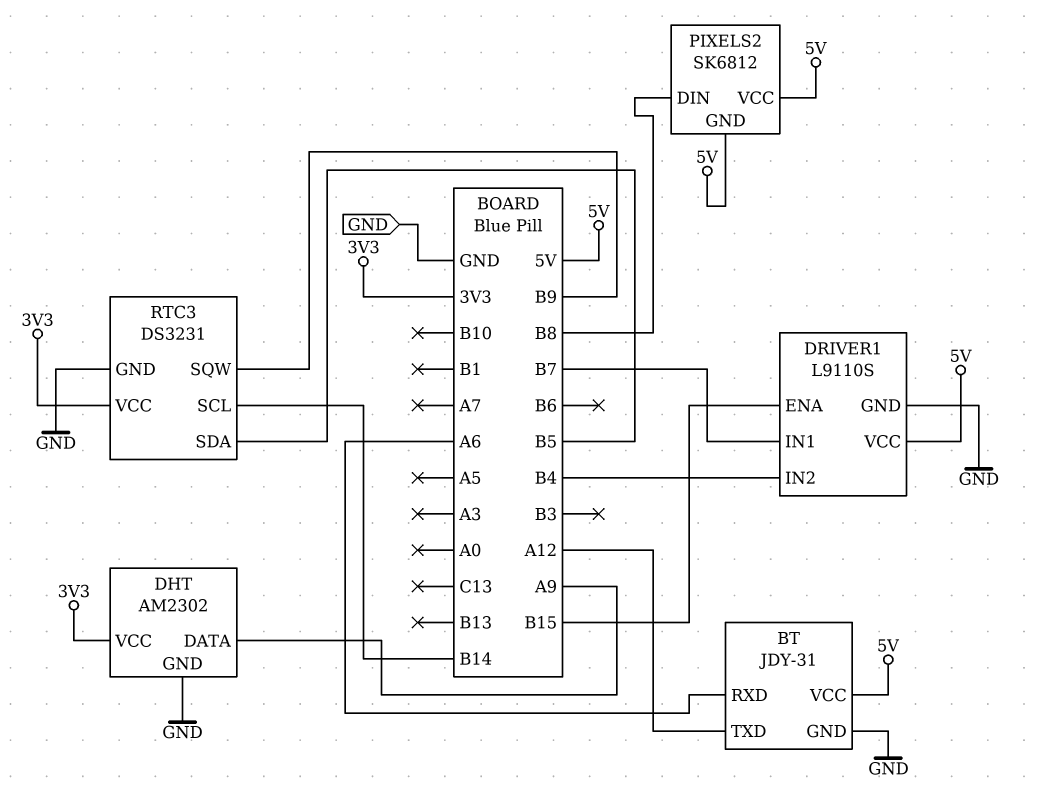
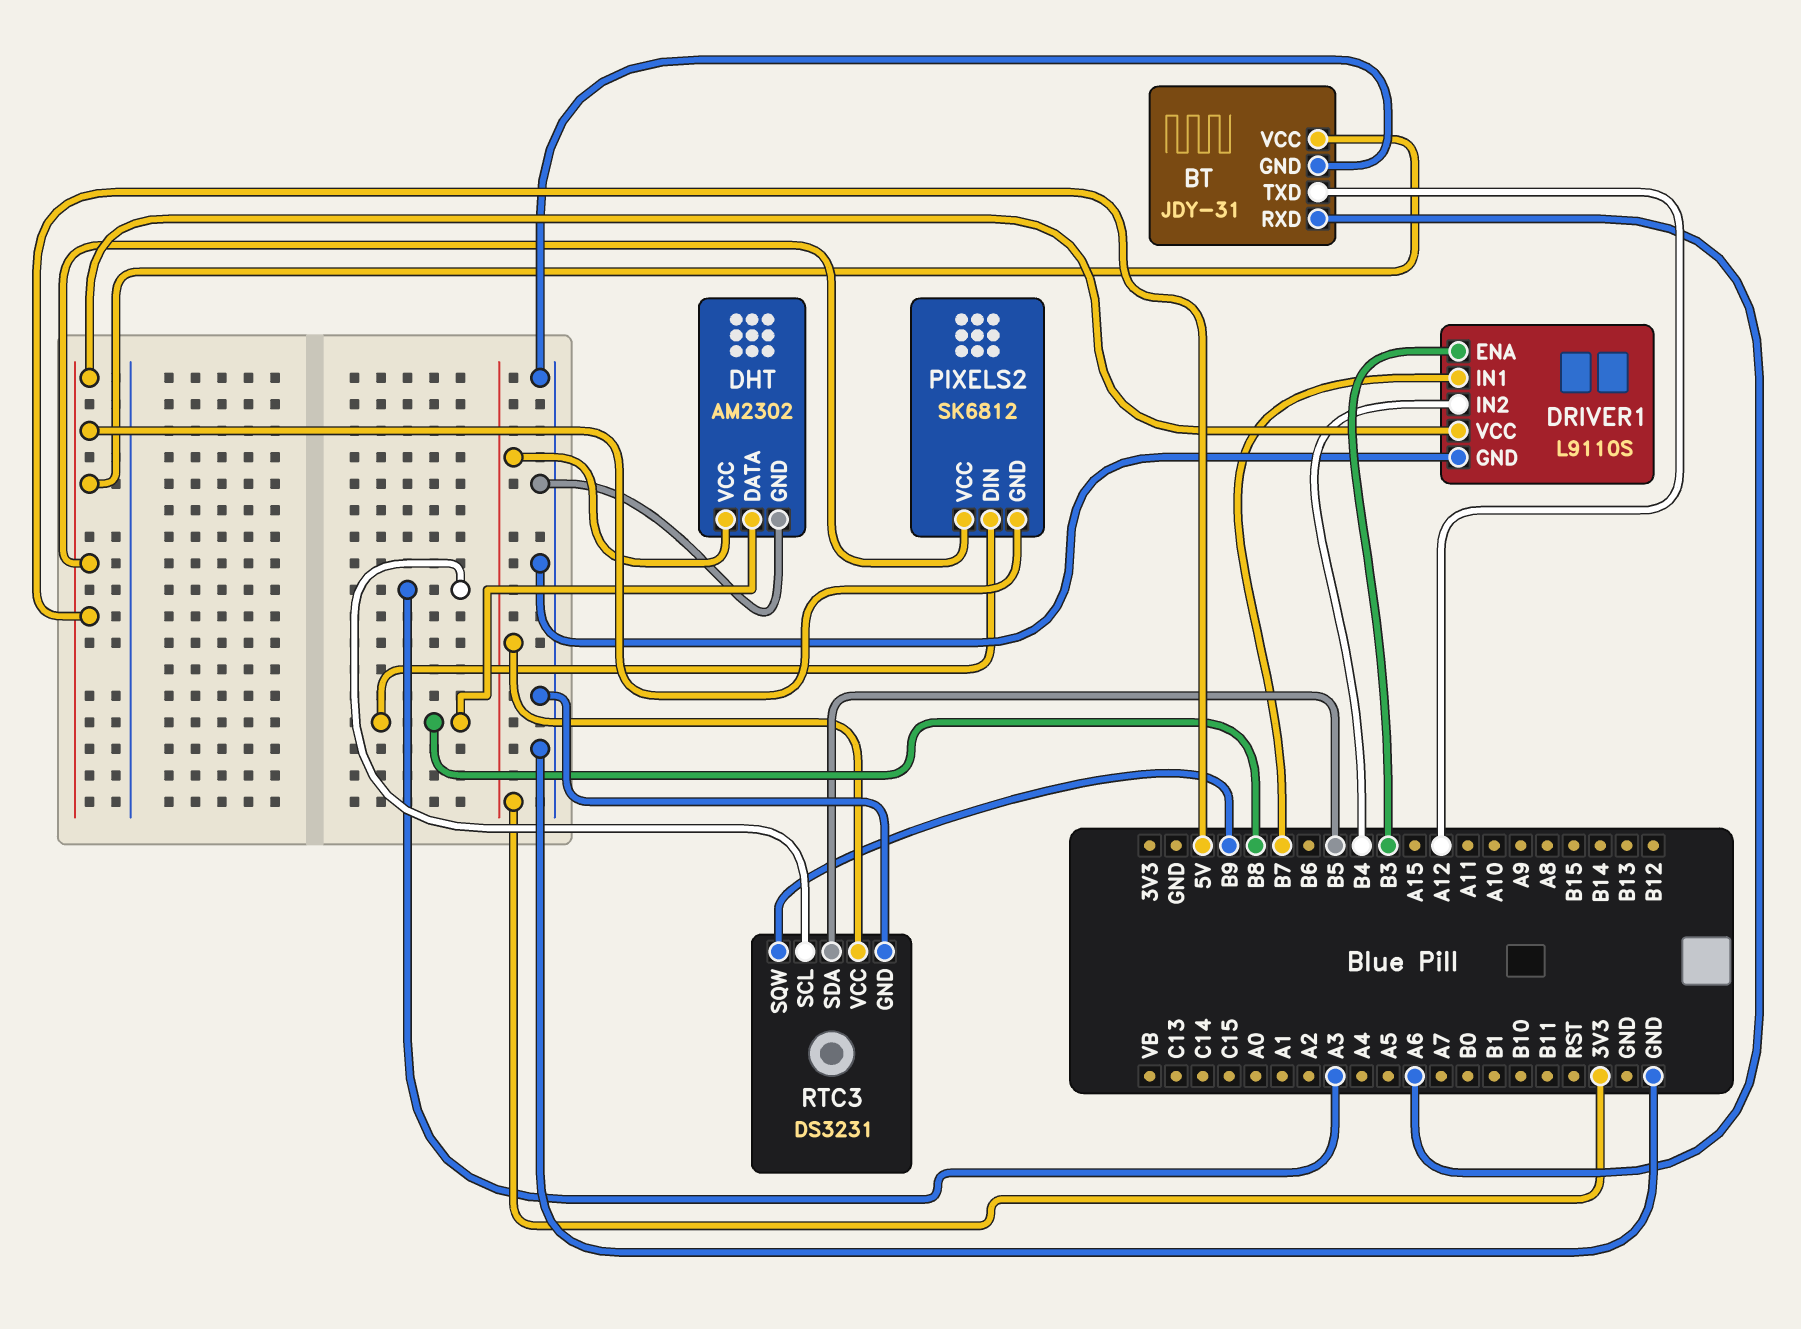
DHT pin DATA: A9 -> B8
DRIVER1 pin ENA: B15 -> B3
RTC3 pin SCL: B14 -> A3

